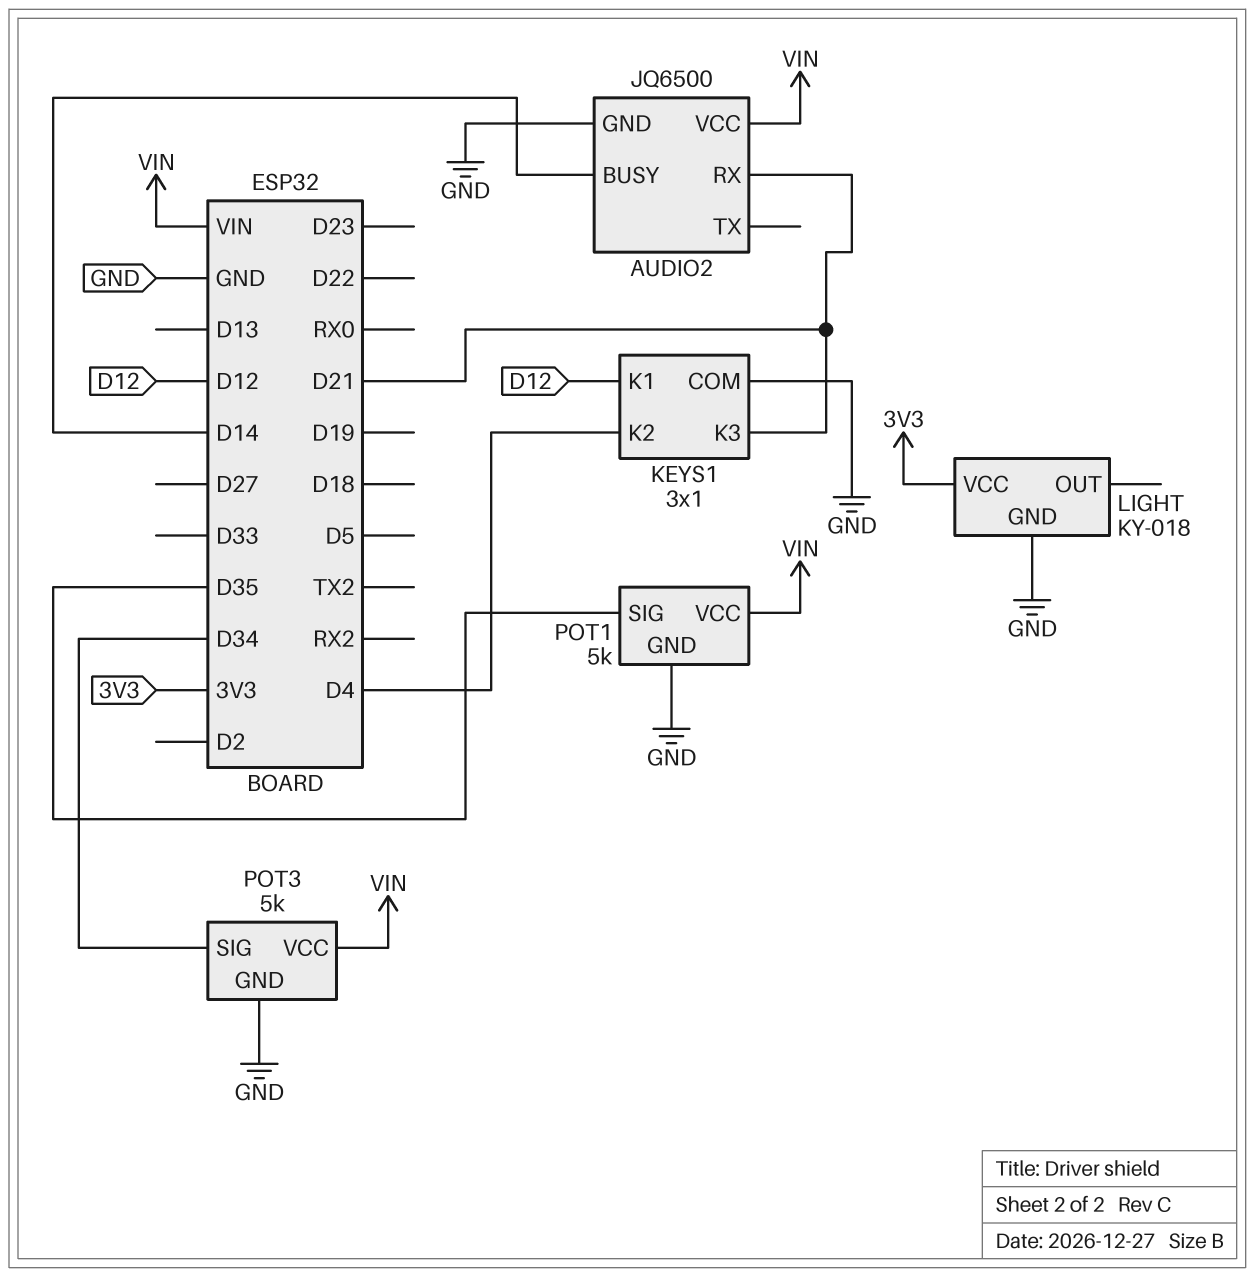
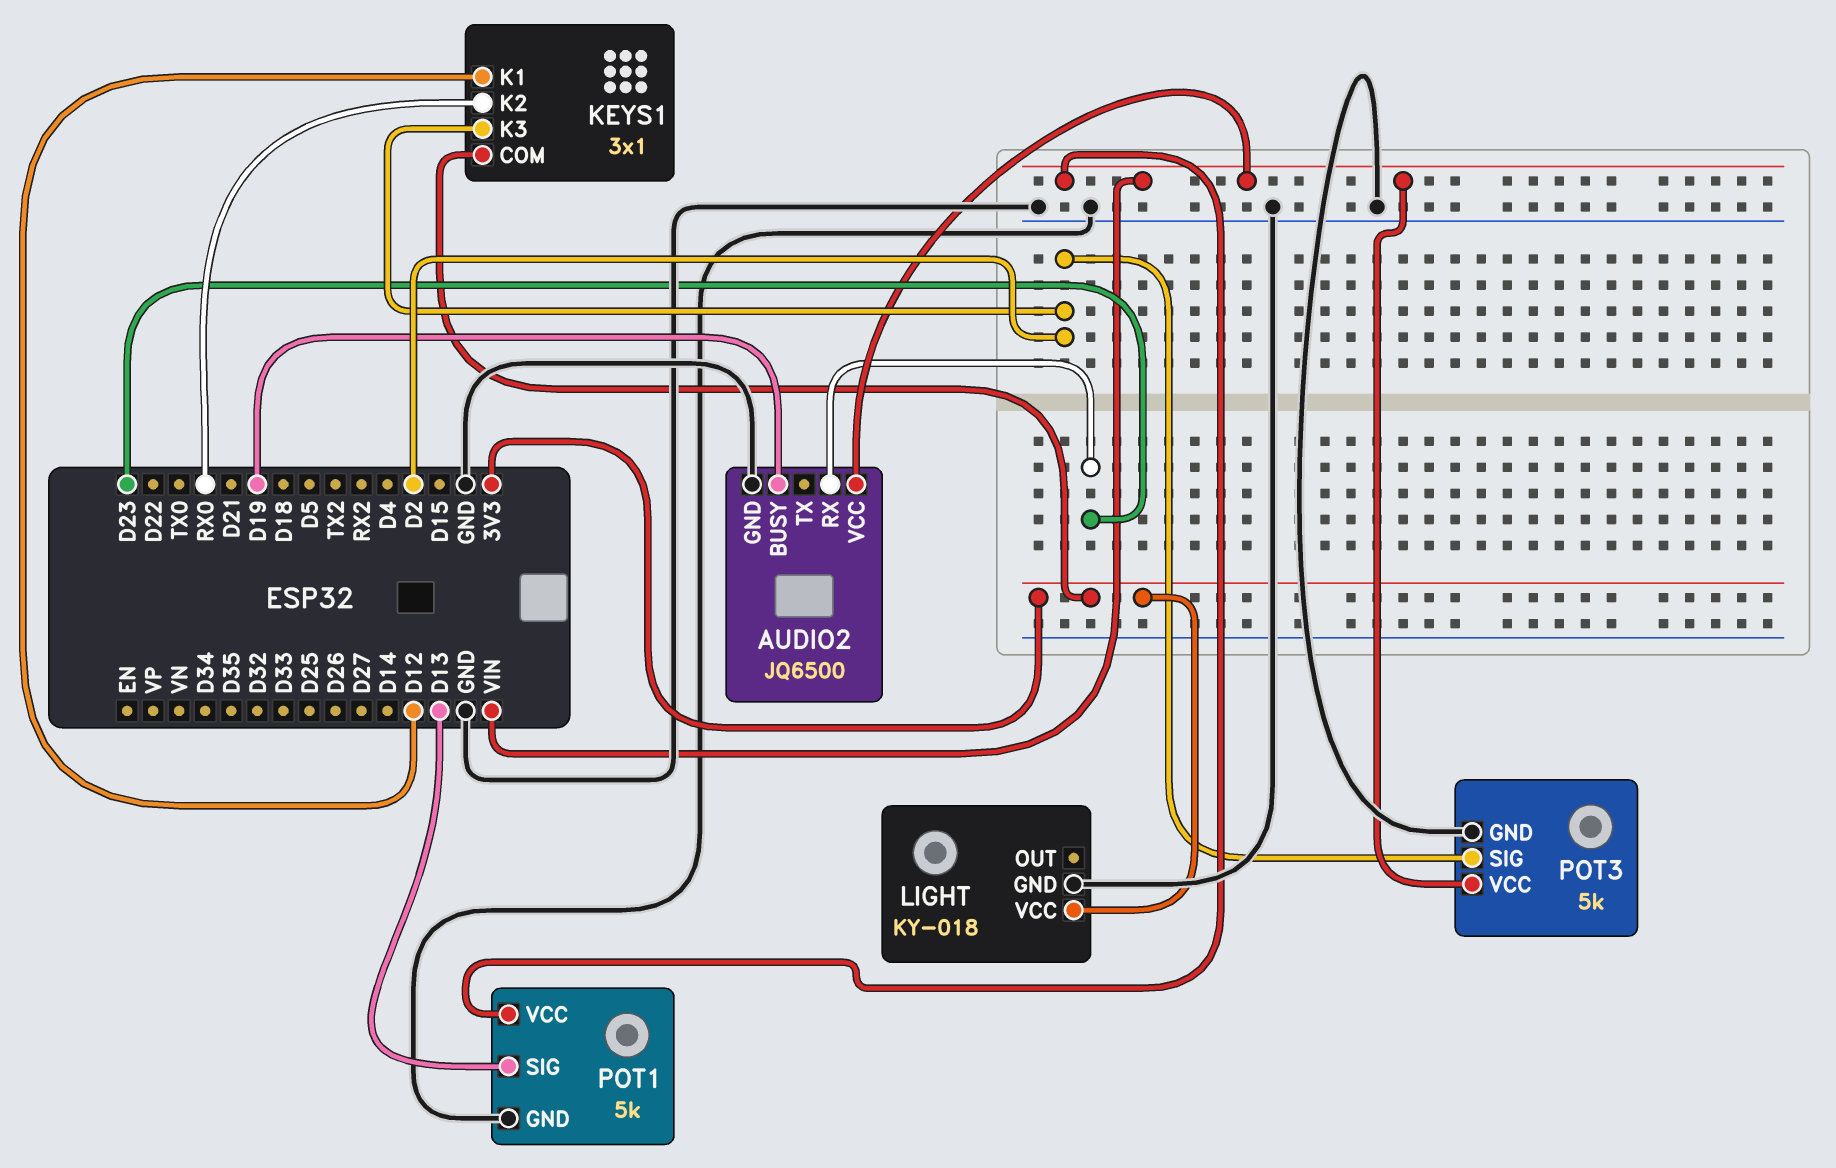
AUDIO2 pin BUSY: D14 -> D19
AUDIO2 pin RX: D21 -> D23
KEYS1 pin COM: GND -> 3V3
KEYS1 pin K2: D4 -> RX0
KEYS1 pin K3: D21 -> D2
POT1 pin SIG: D35 -> D13
POT3 pin SIG: D34 -> D2

